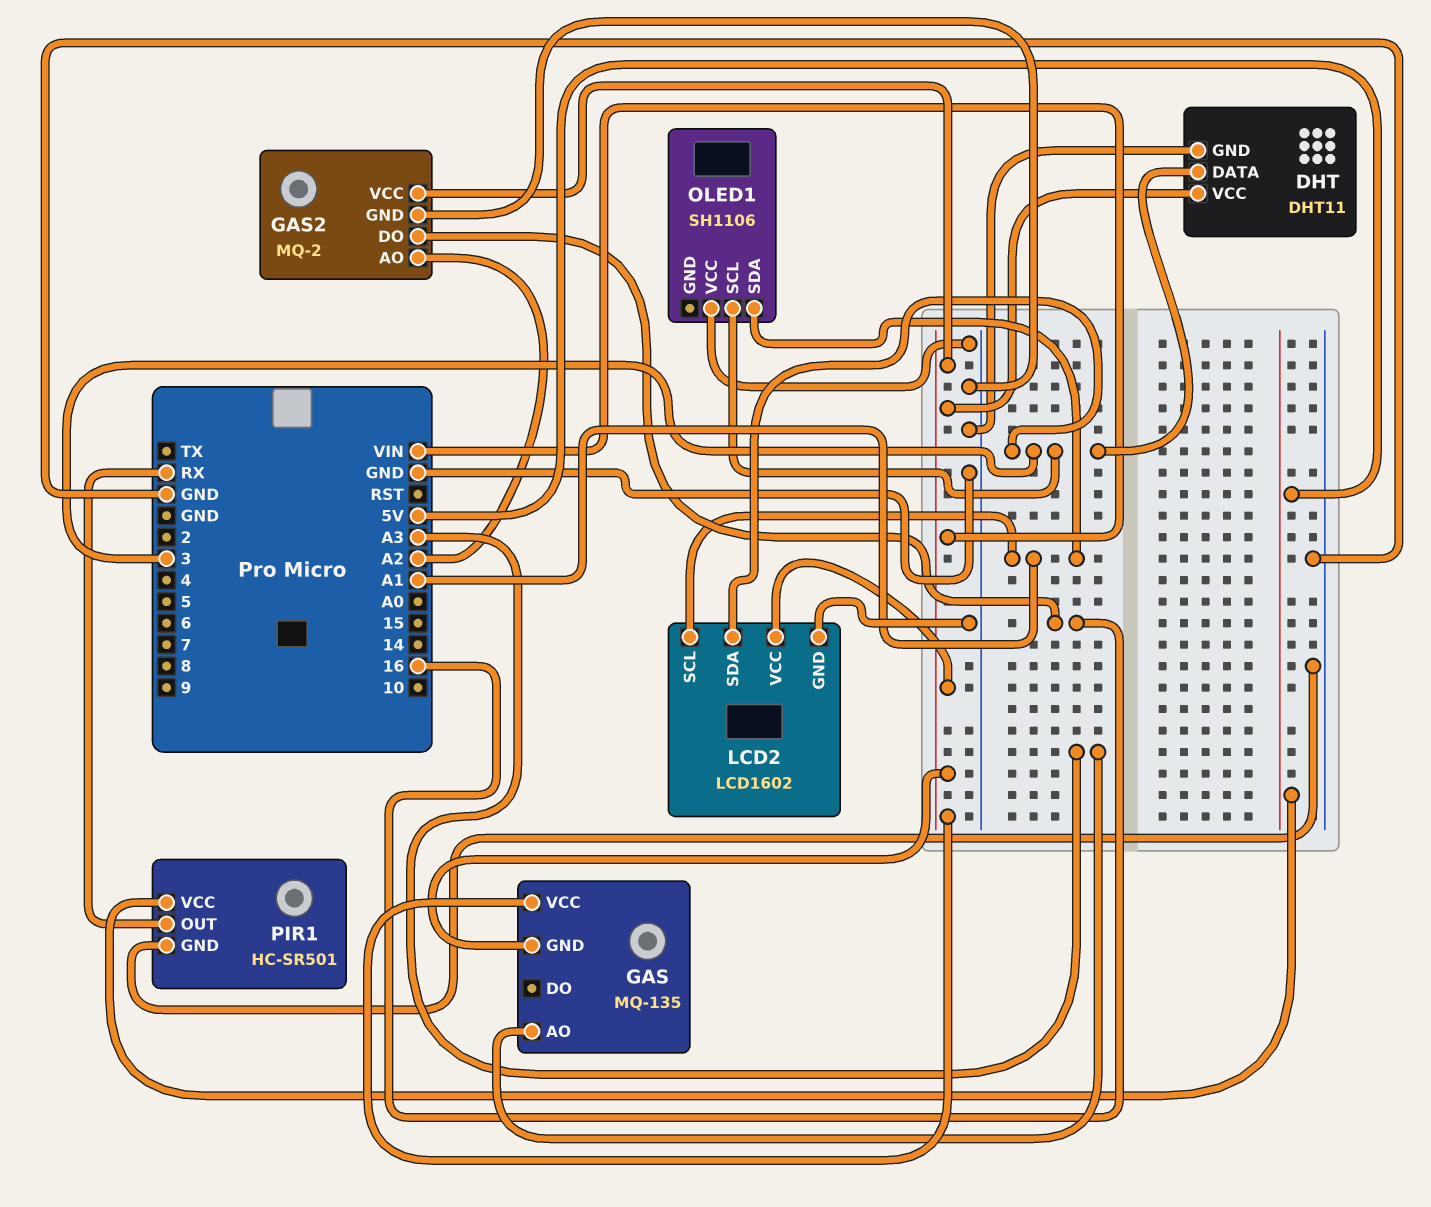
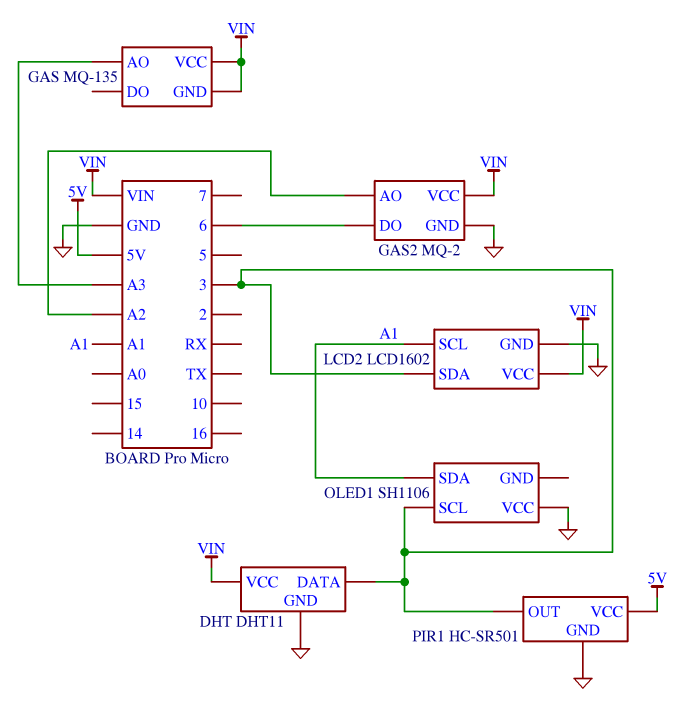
GAS2 pin DO: 16 -> 6
PIR1 pin OUT: RX -> 3

